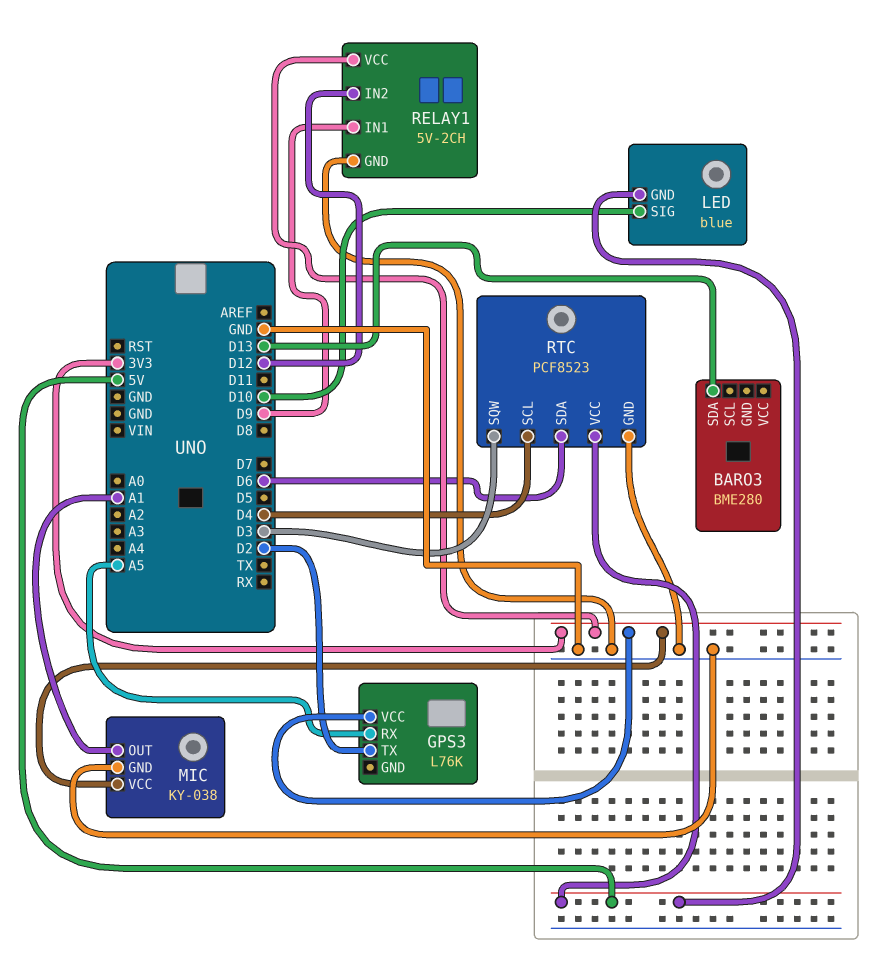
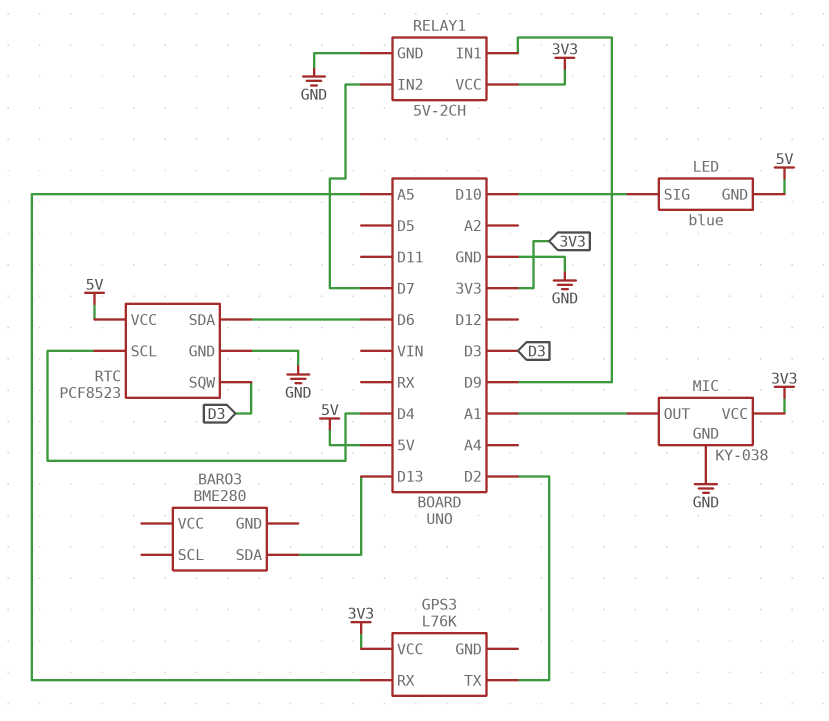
RELAY1 pin IN2: D12 -> D7

